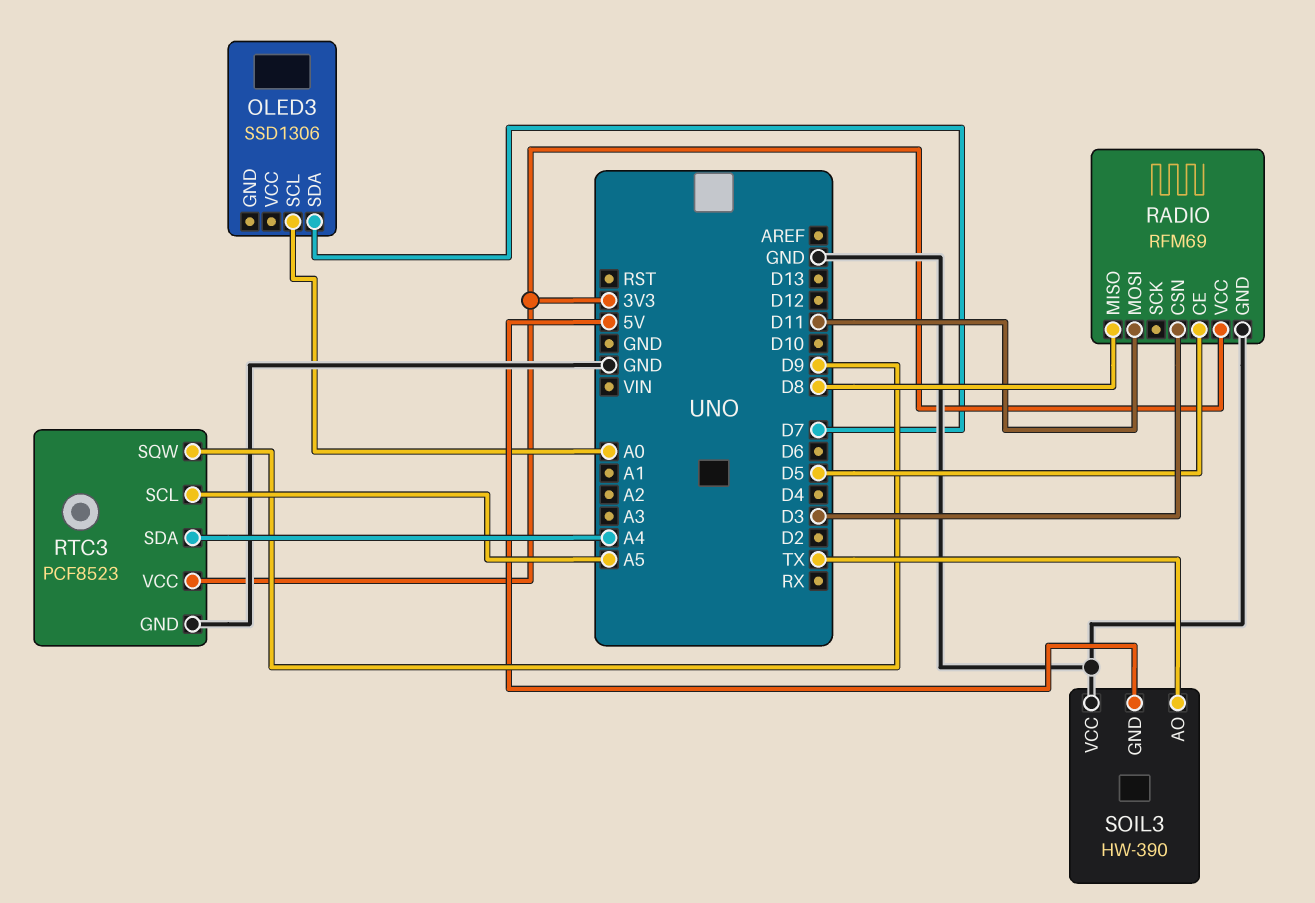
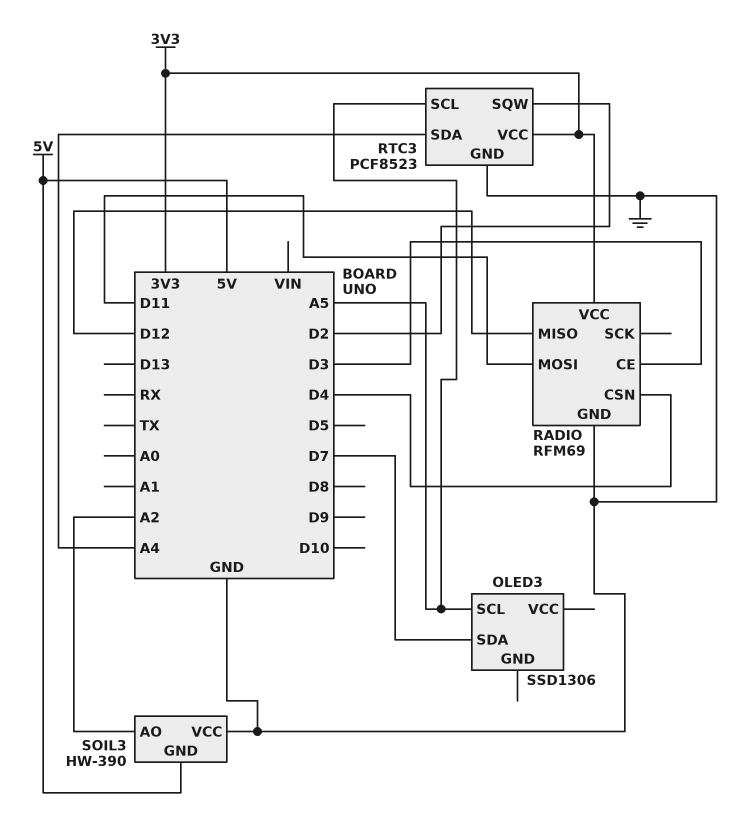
OLED3 pin SCL: A0 -> A5
RADIO pin CE: D5 -> D3
RADIO pin CSN: D3 -> D4
RADIO pin MISO: D8 -> D12
RTC3 pin SQW: D9 -> D2
SOIL3 pin AO: TX -> A2

